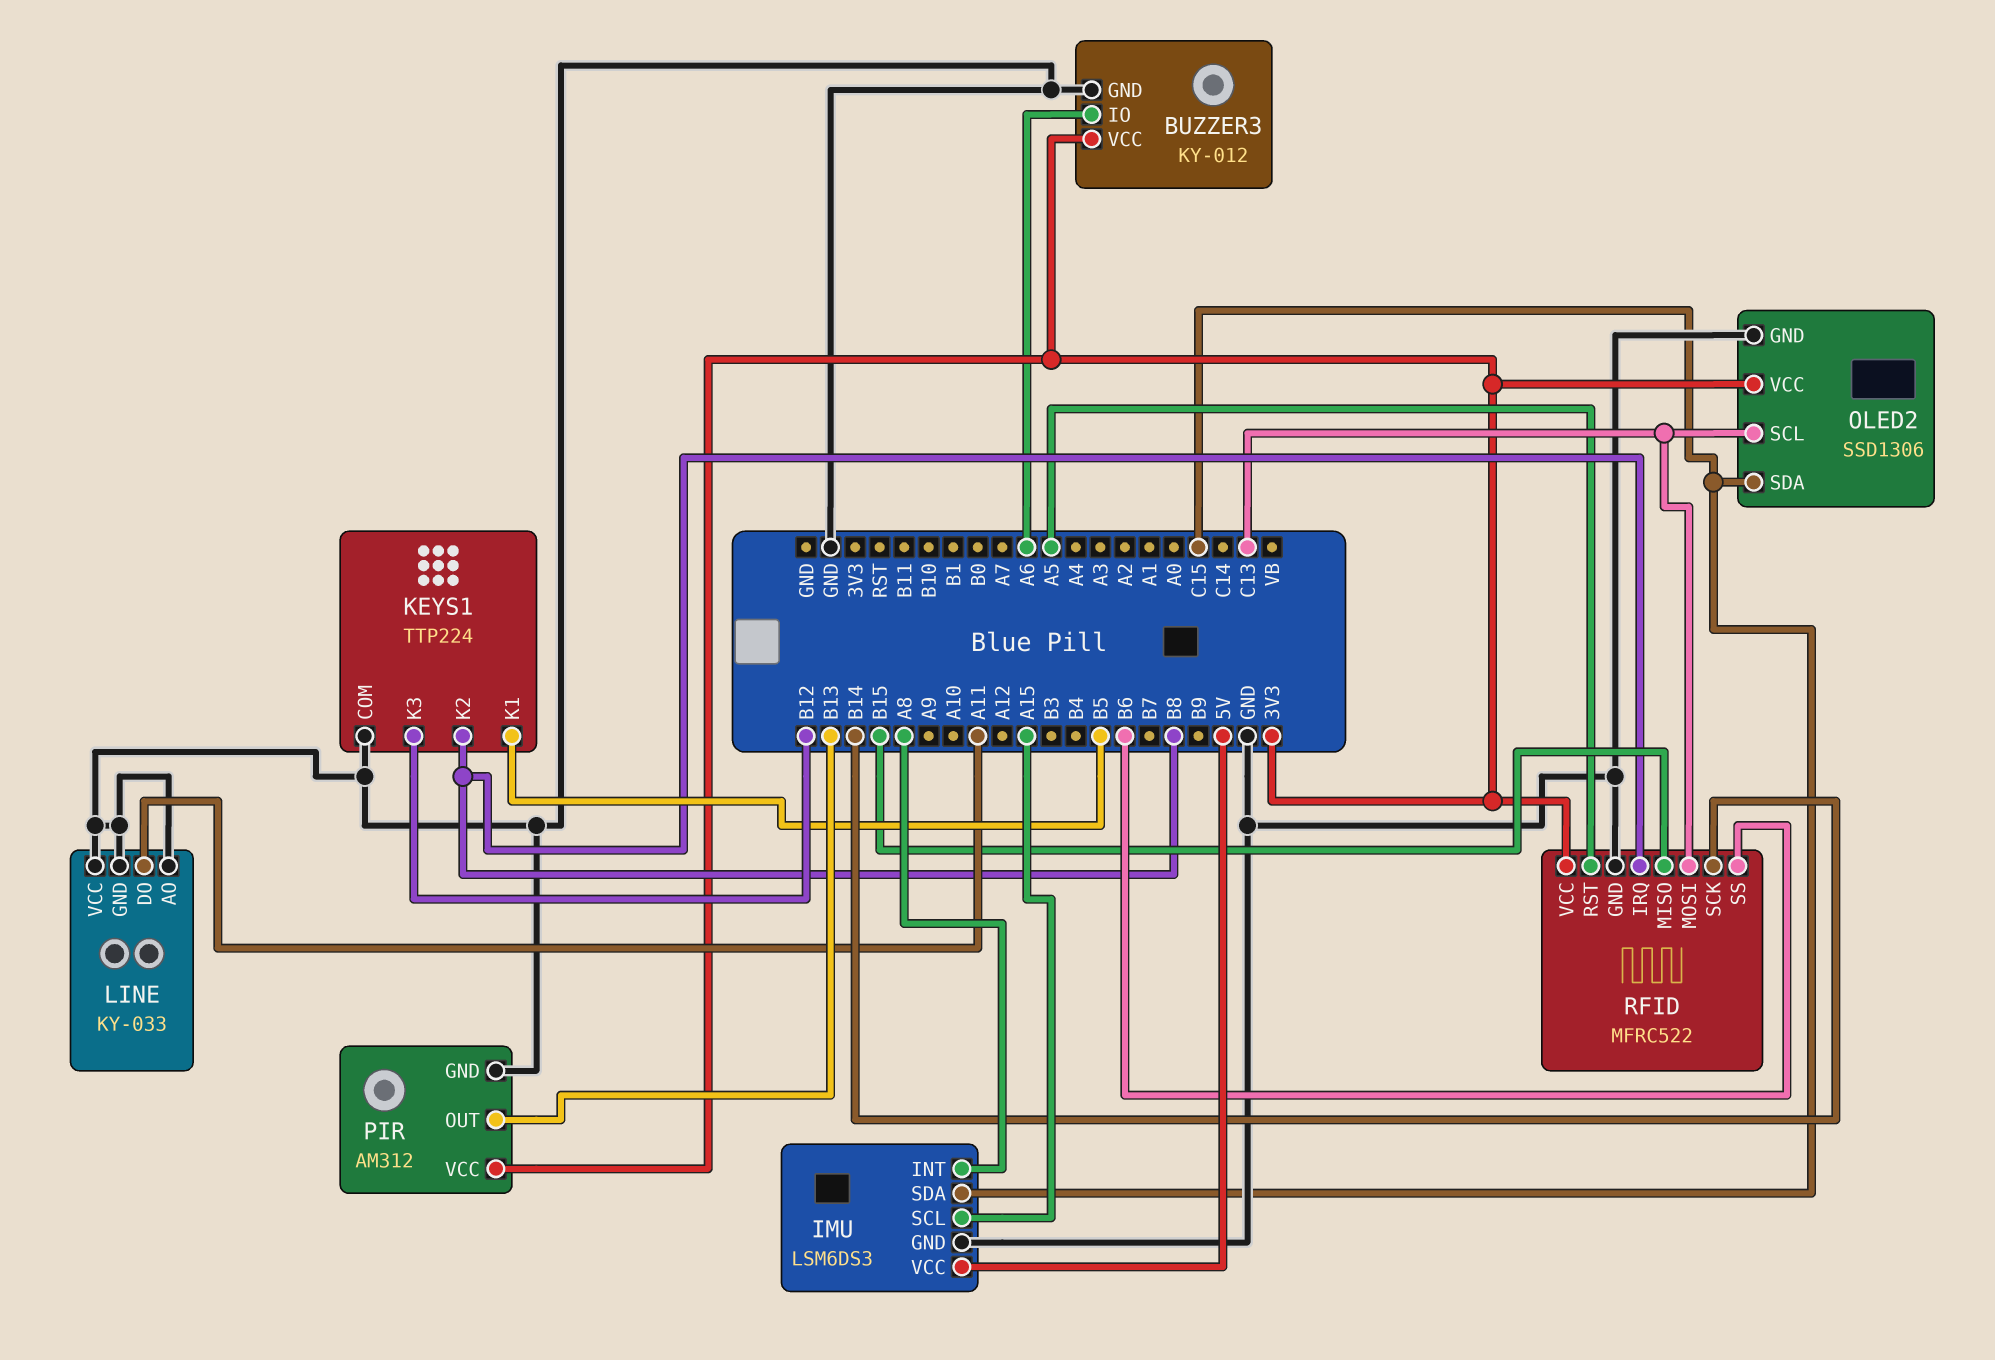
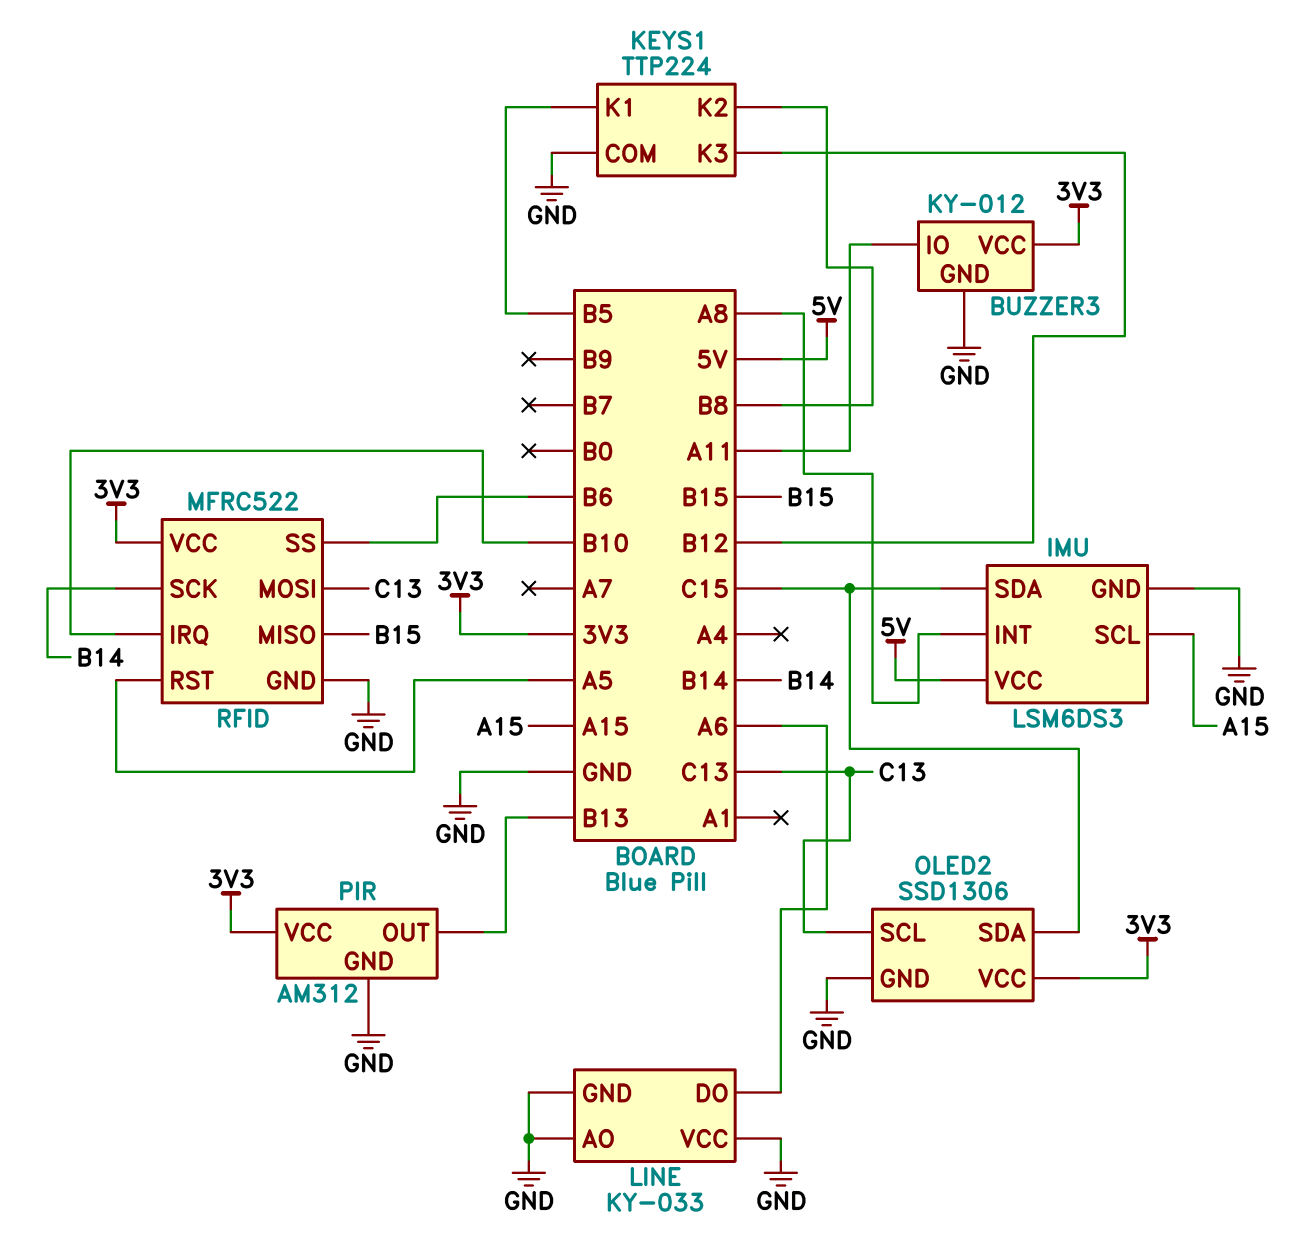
BUZZER3 pin IO: A6 -> A11
LINE pin DO: A11 -> A6
RFID pin IRQ: B8 -> B10

